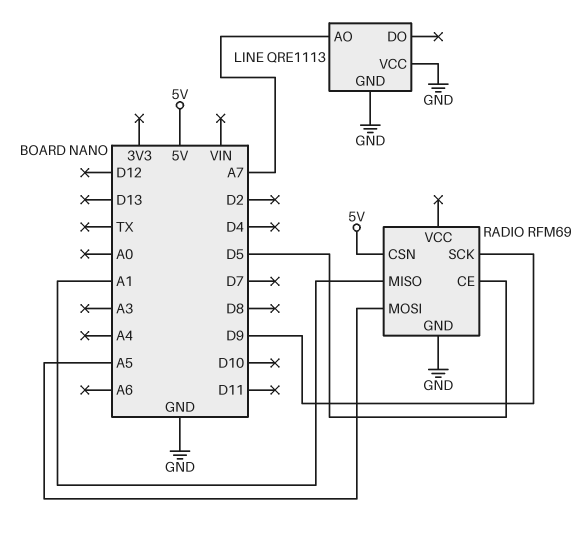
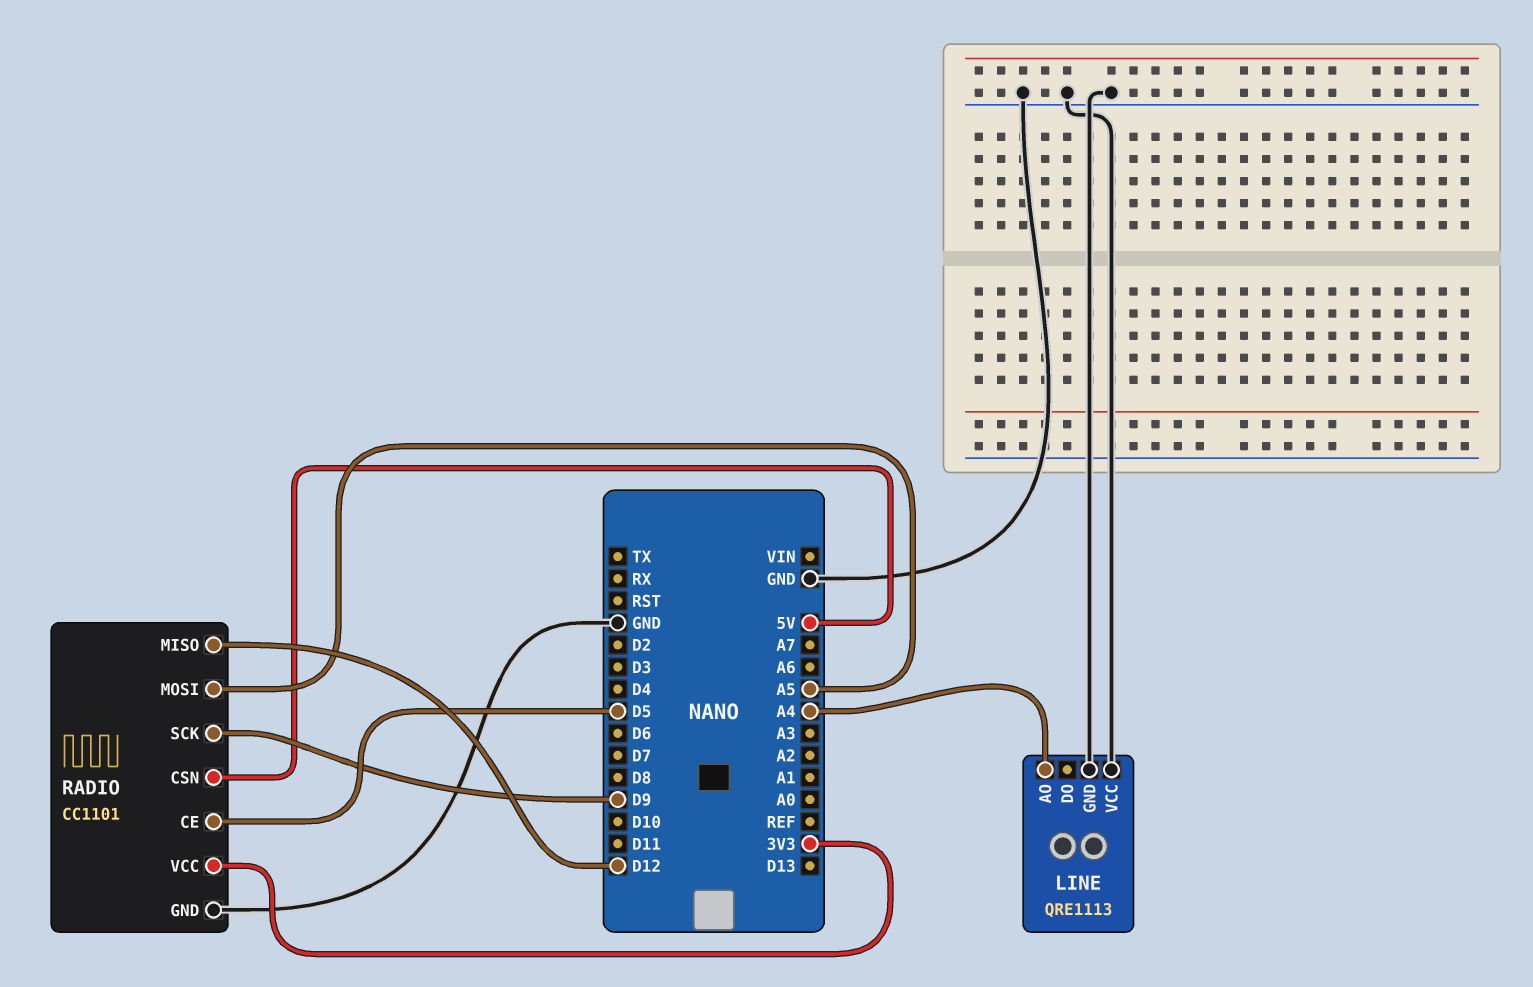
LINE pin AO: A7 -> A4
RADIO: RFM69 -> CC1101
RADIO pin MISO: A1 -> D12
RADIO pin VCC: none -> 3V3

